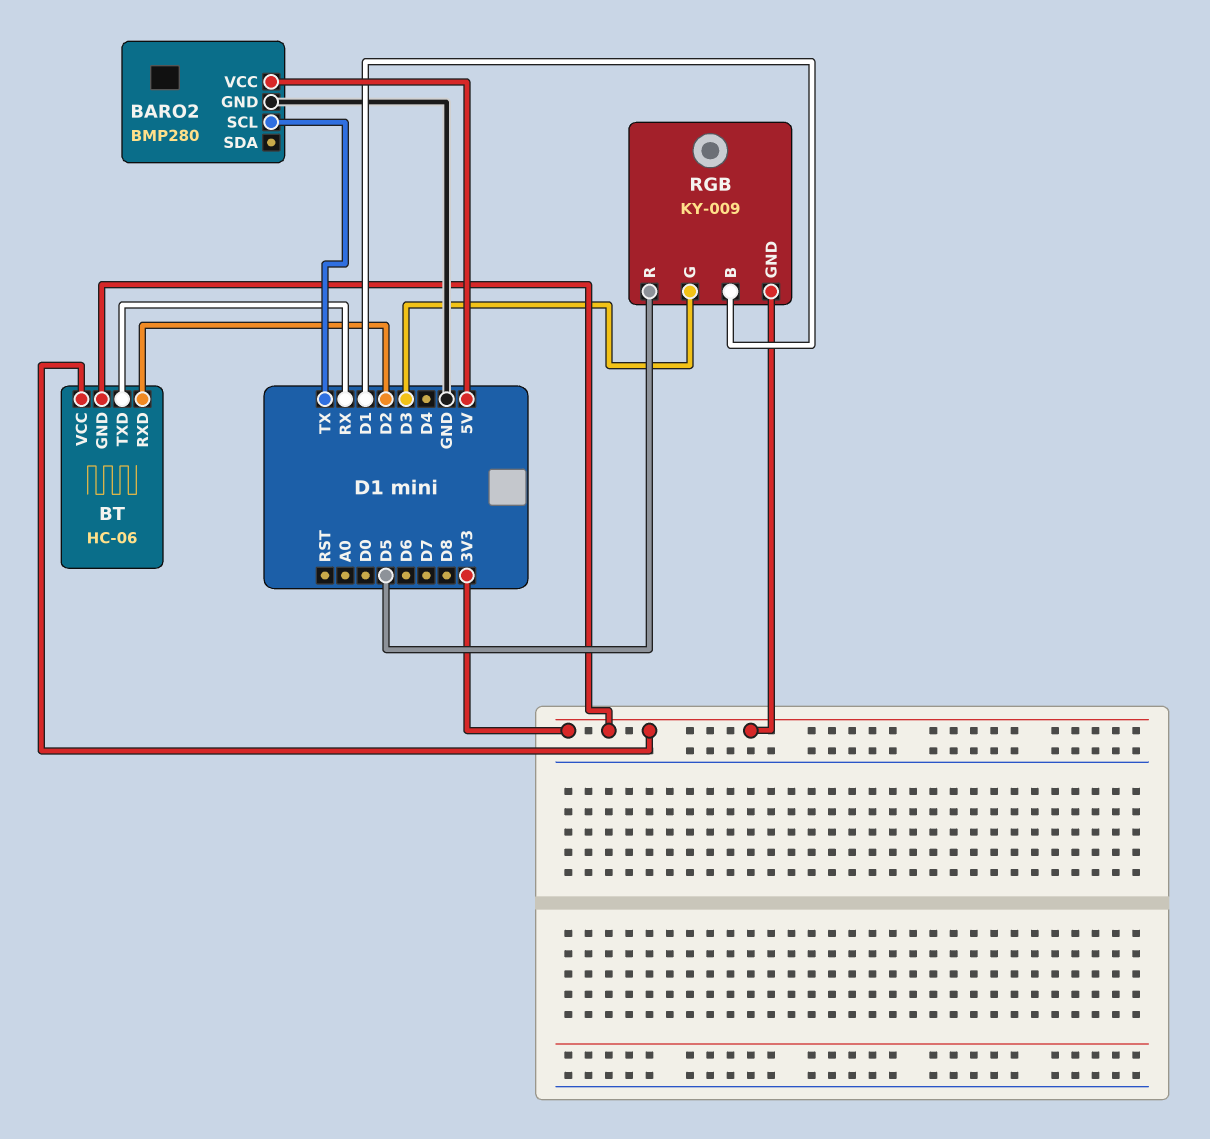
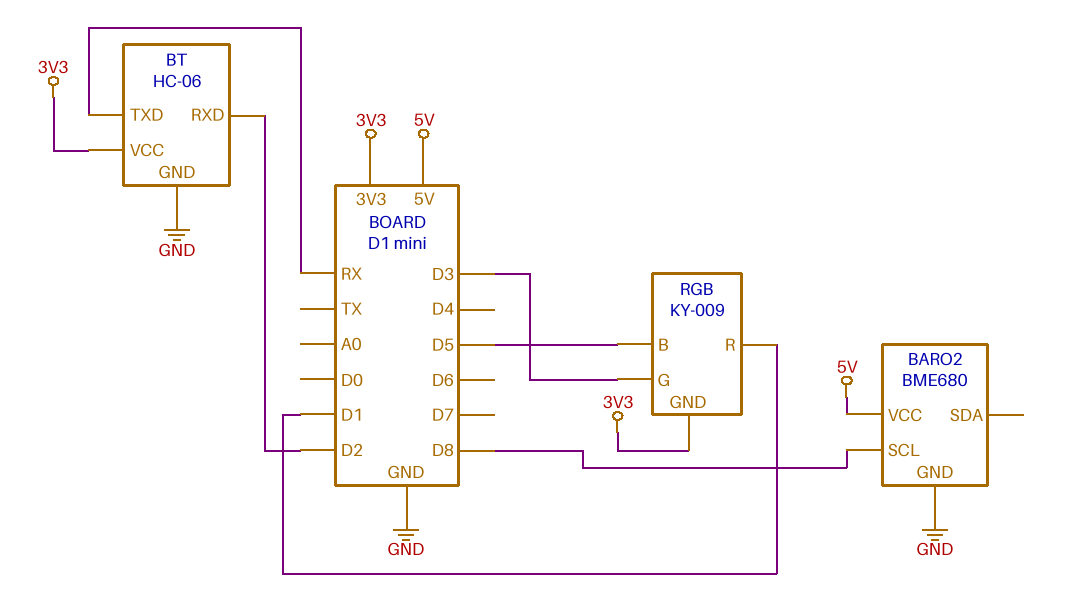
BARO2: BMP280 -> BME680
BARO2 pin SCL: TX -> D8
BT pin GND: 3V3 -> GND
RGB pin B: D1 -> D5
RGB pin R: D5 -> D1

